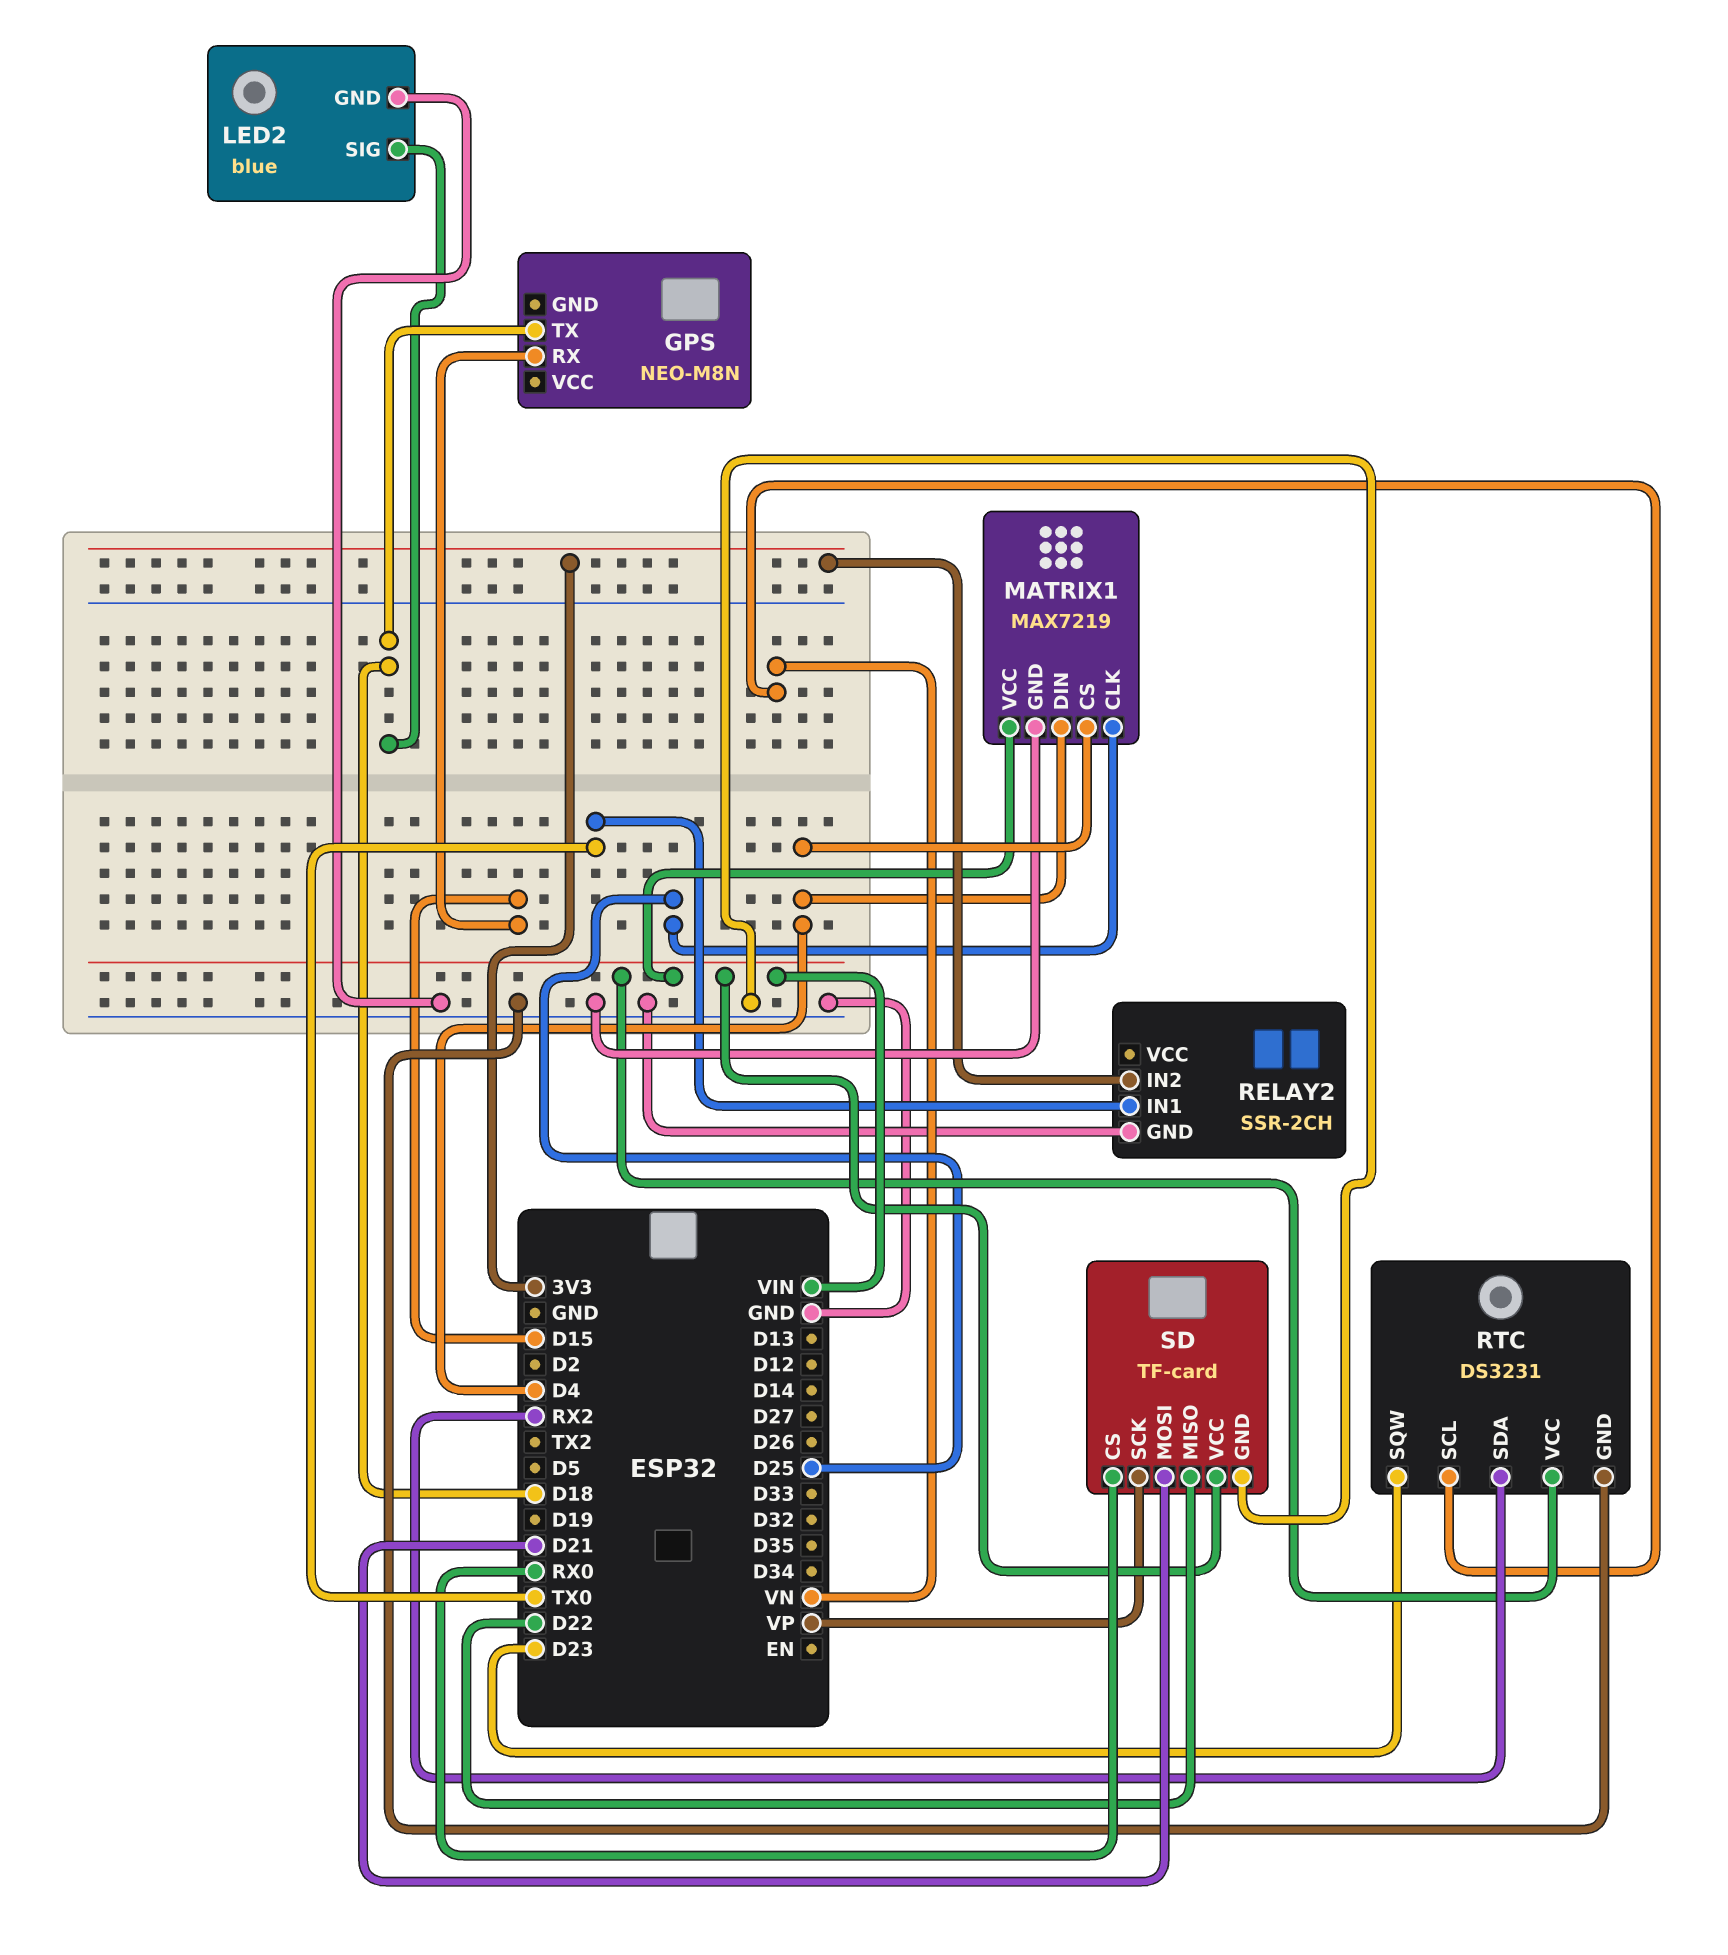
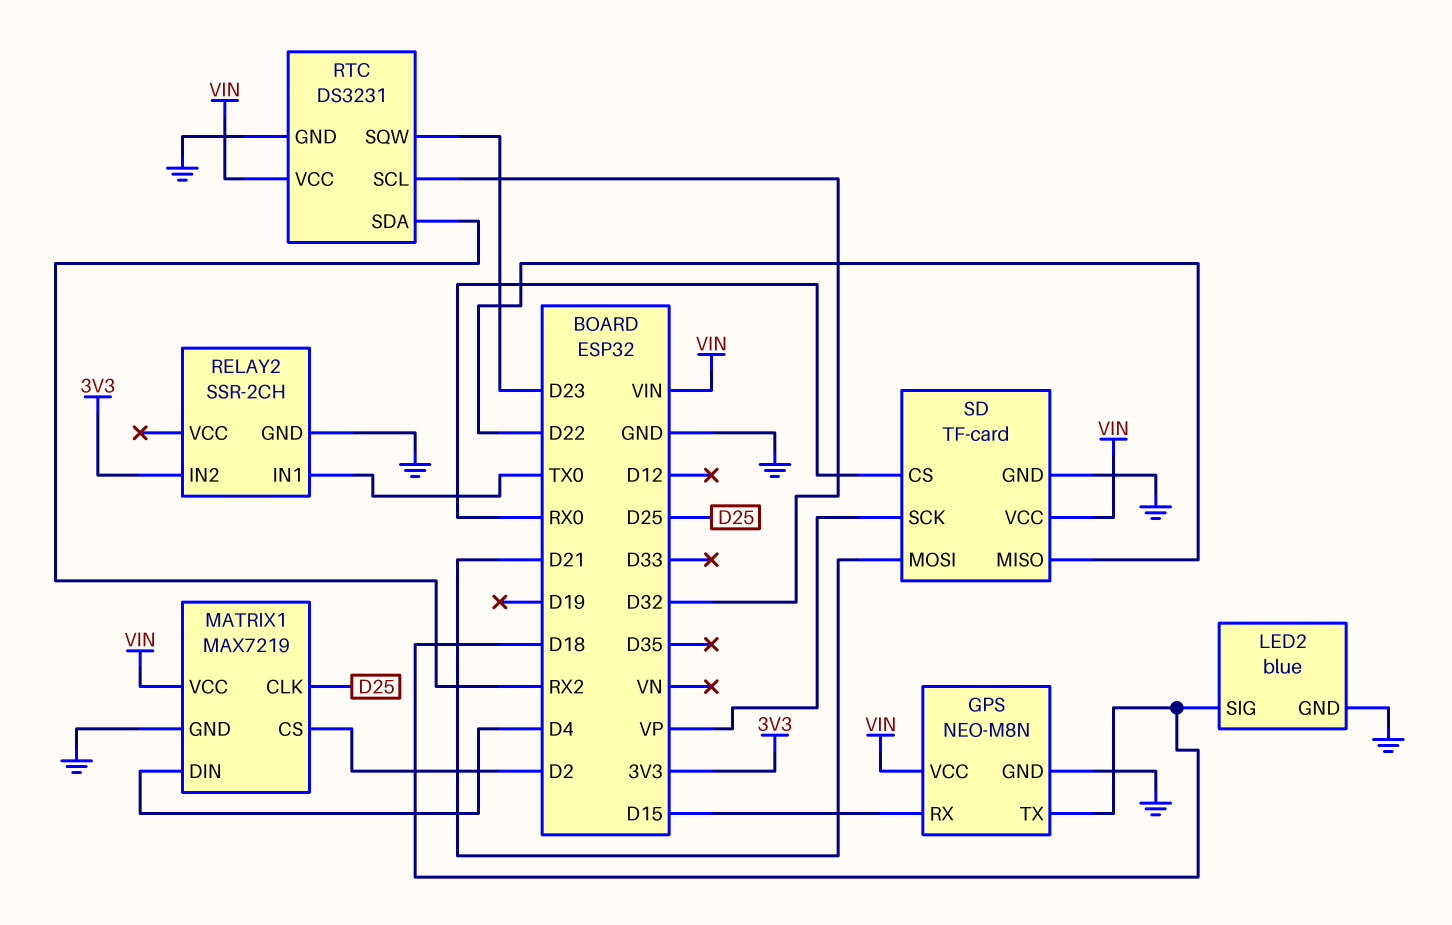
GPS pin GND: none -> GND
GPS pin VCC: none -> VIN
MATRIX1 pin CS: D4 -> D2
RTC pin SCL: VN -> D32

